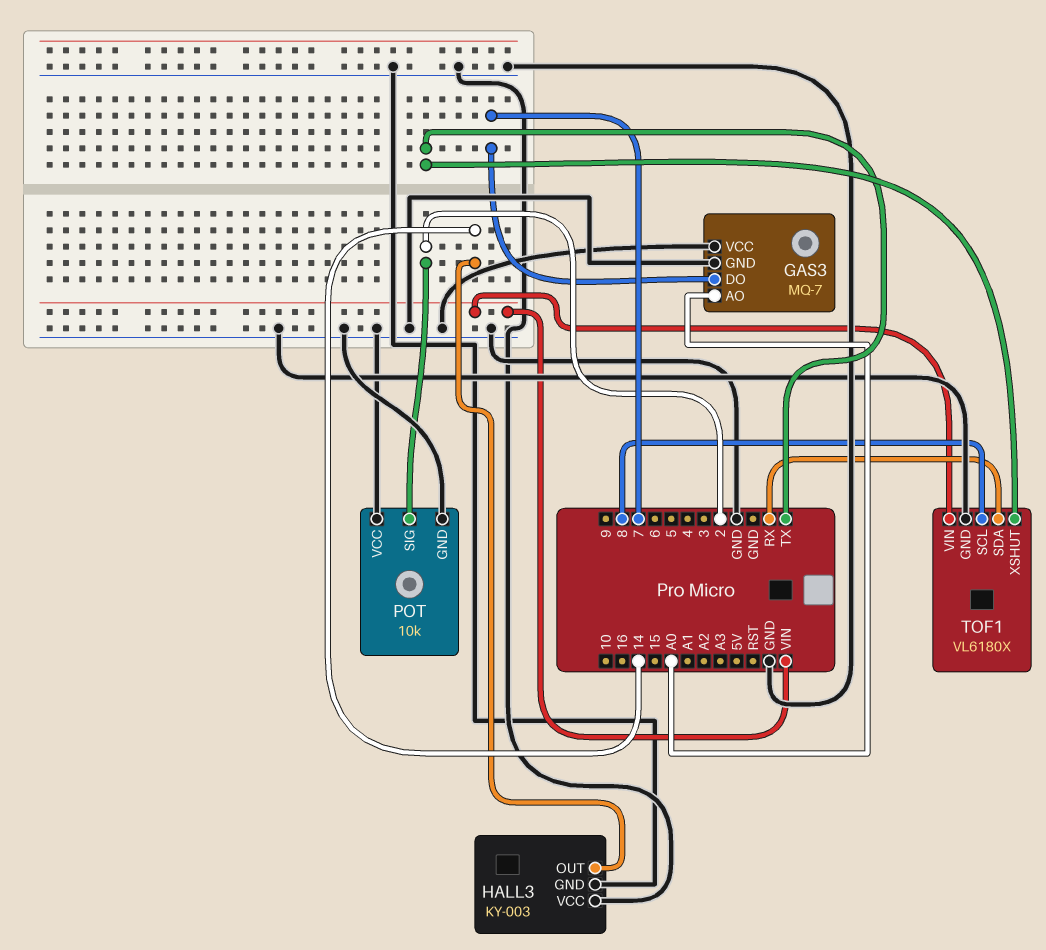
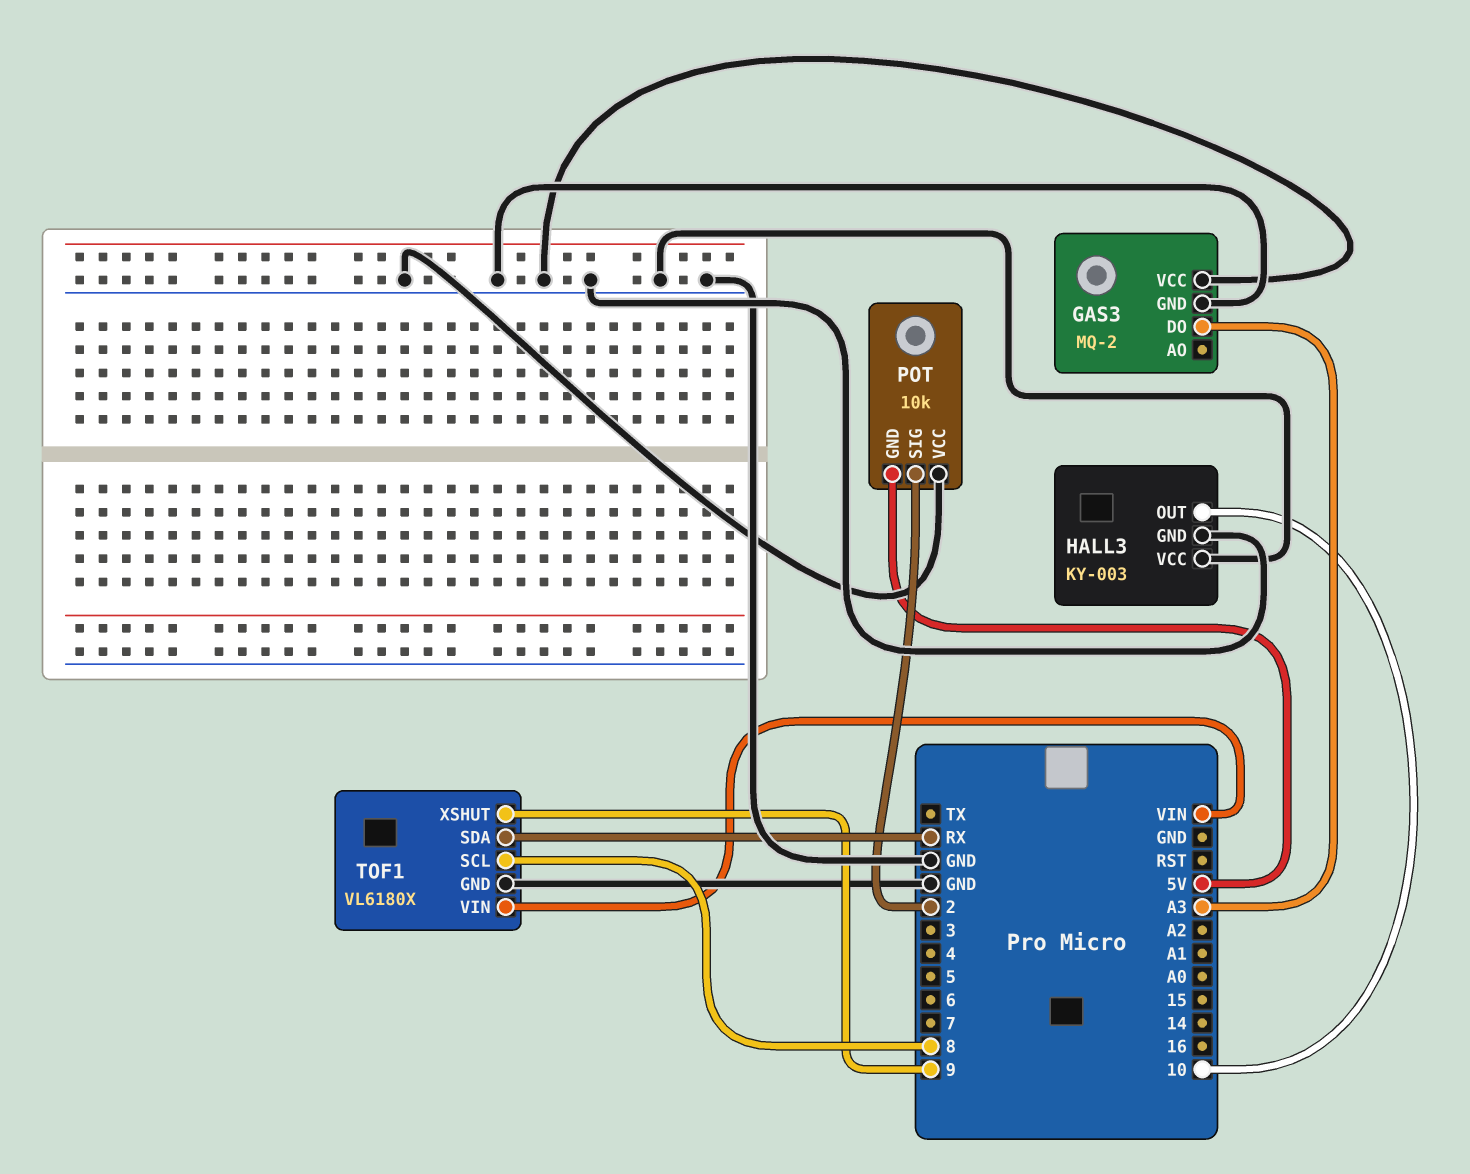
GAS3: MQ-7 -> MQ-2
GAS3 pin AO: A0 -> none
GAS3 pin DO: 7 -> A3
HALL3 pin OUT: 14 -> 10
POT pin GND: GND -> 5V
TOF1 pin XSHUT: TX -> 9

